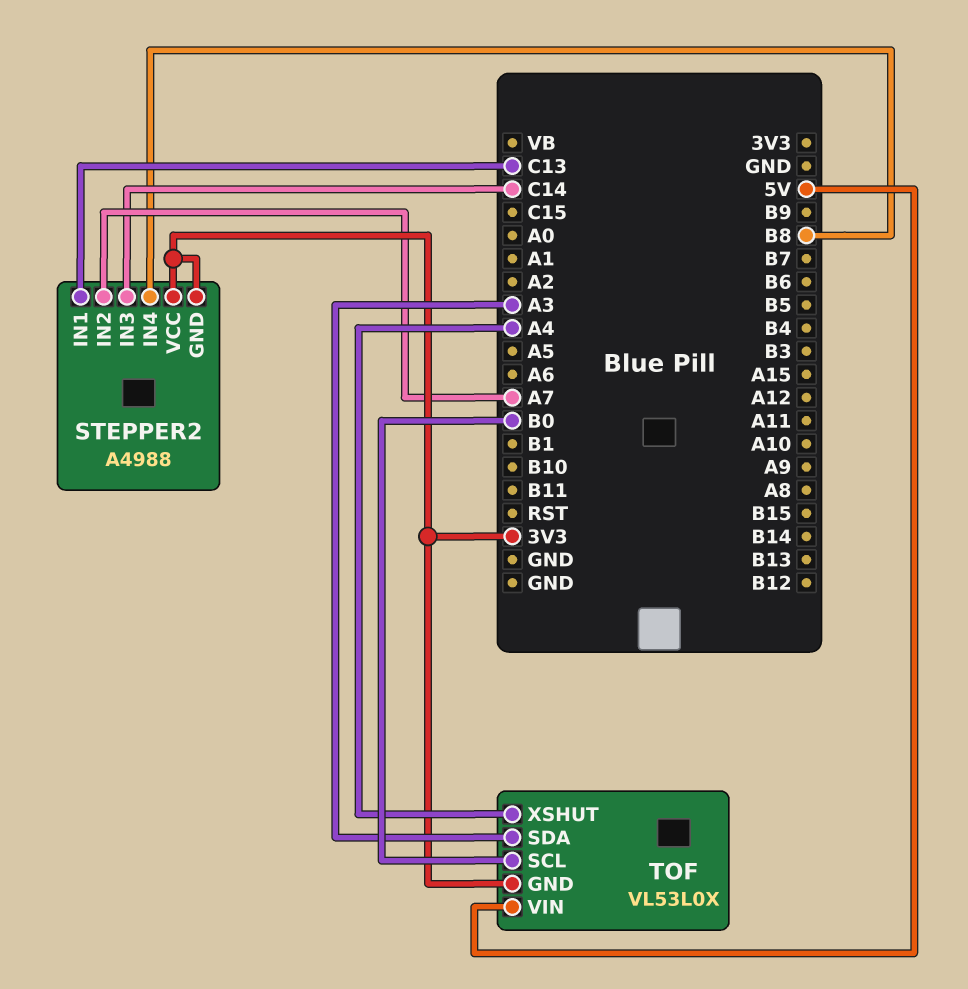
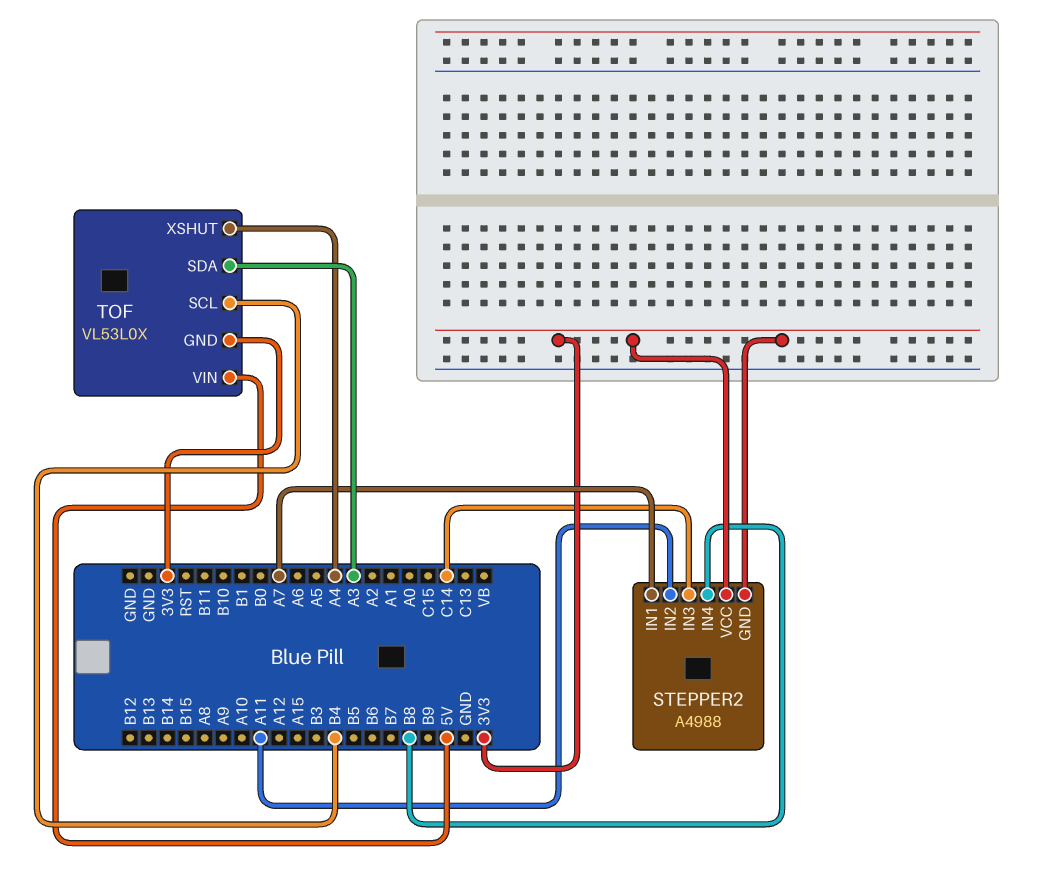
STEPPER2 pin IN1: C13 -> A7
STEPPER2 pin IN2: A7 -> A11
TOF pin SCL: B0 -> B4

